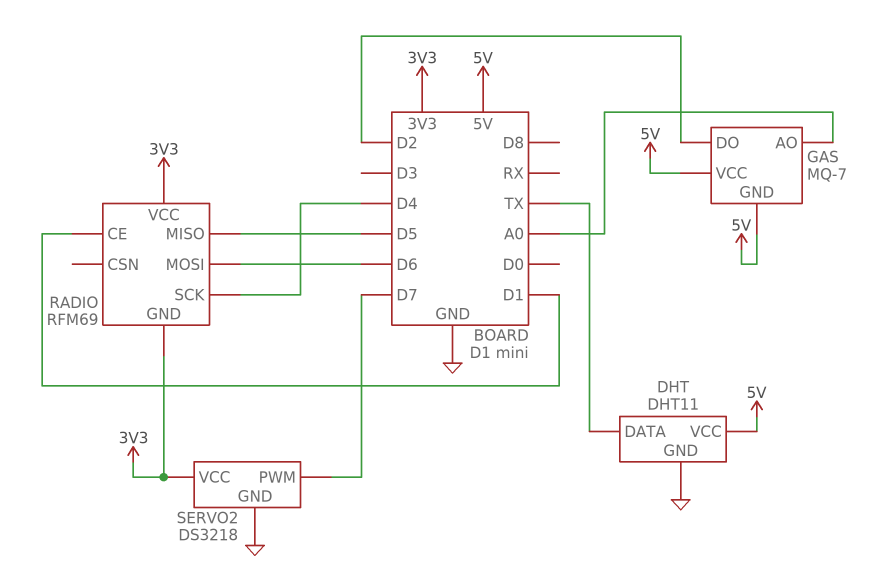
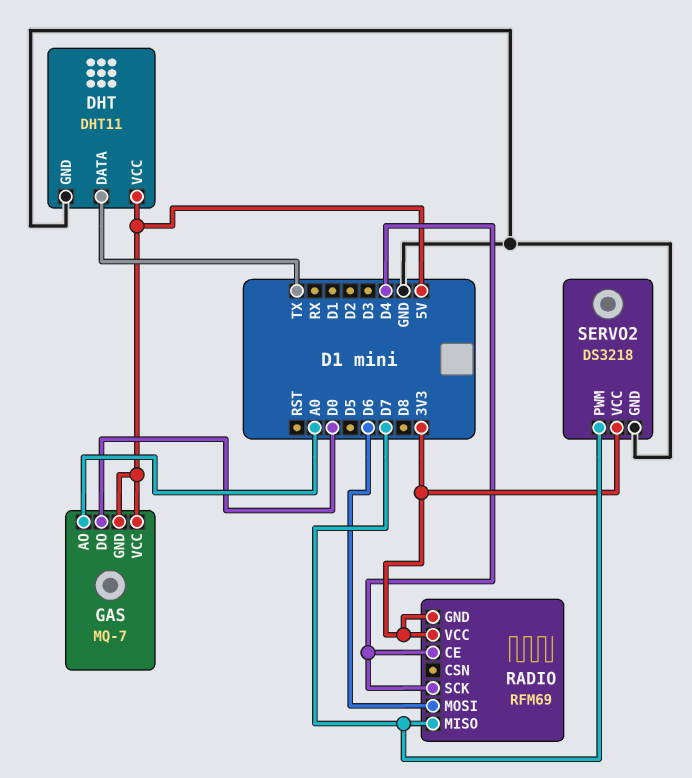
GAS pin DO: D2 -> D0
RADIO pin CE: D1 -> D4
RADIO pin MISO: D5 -> D7

